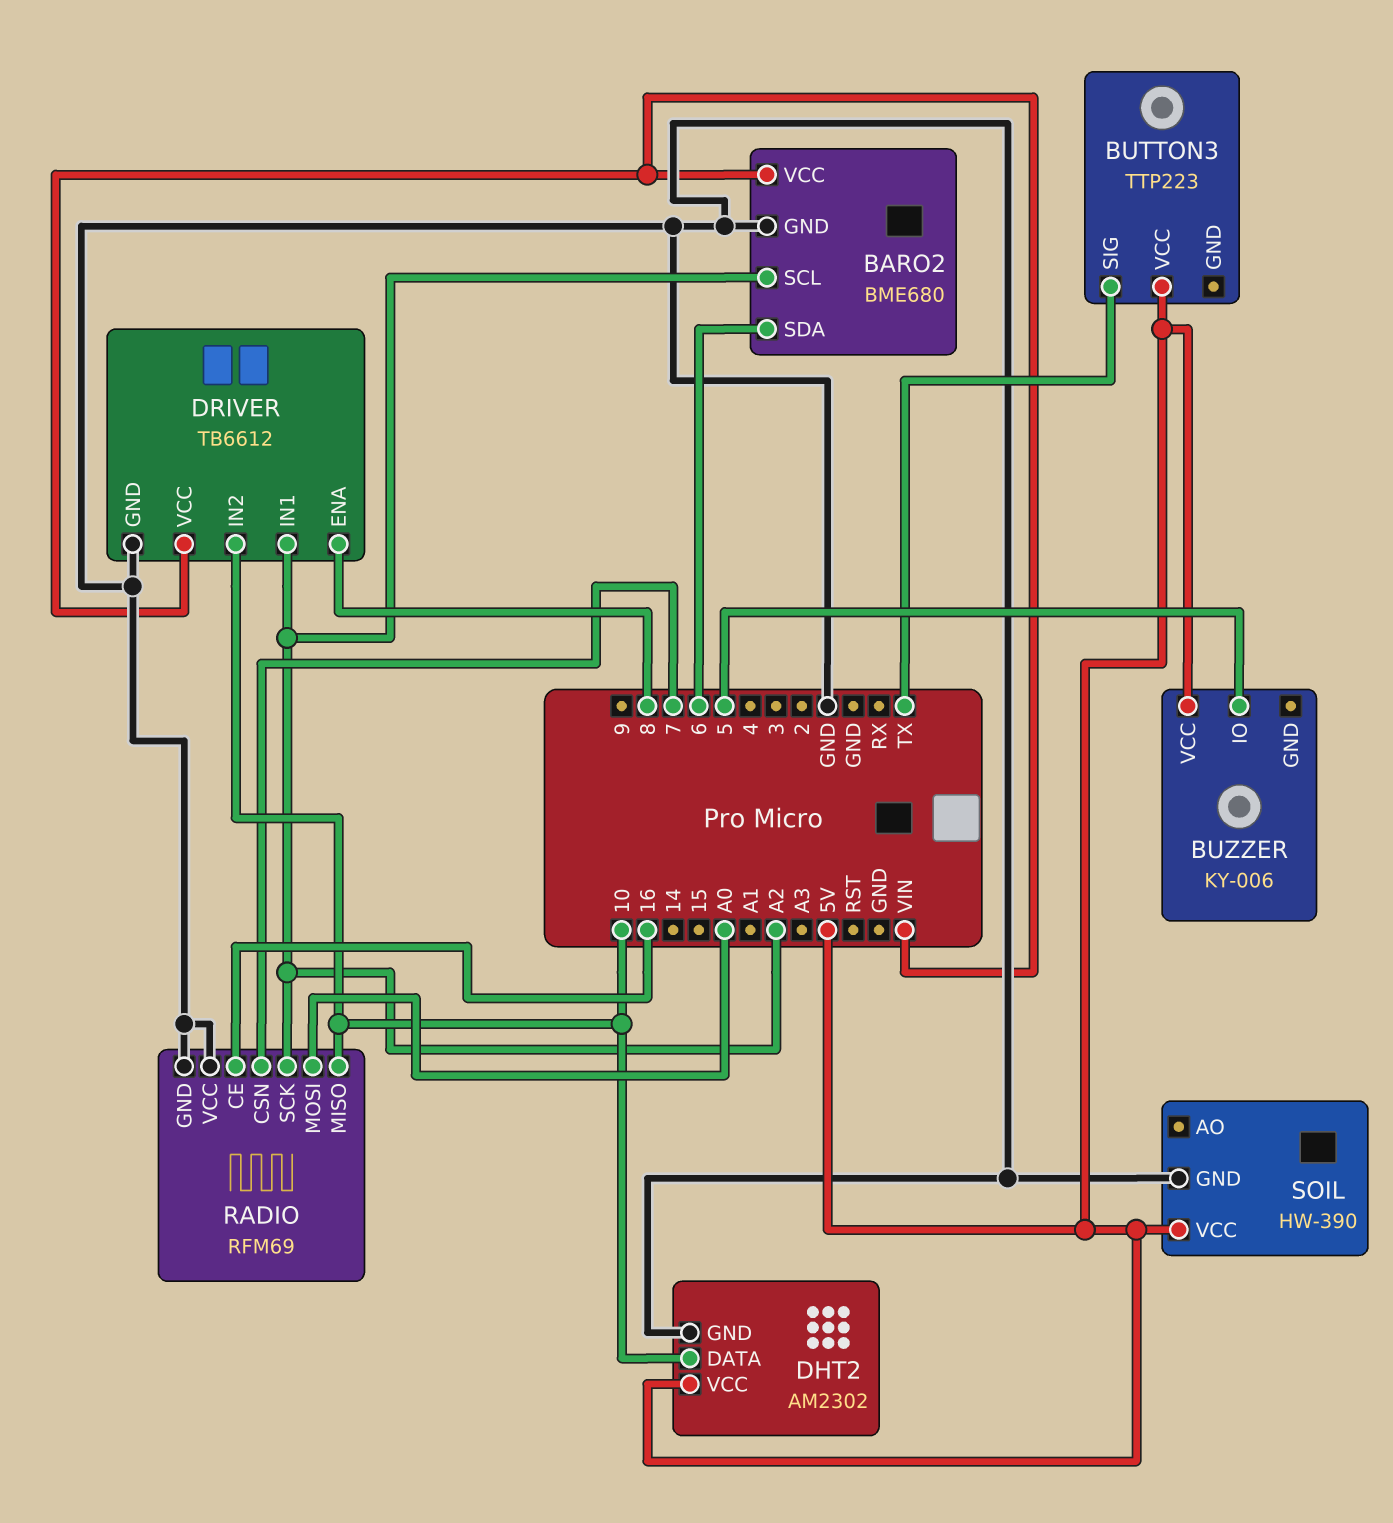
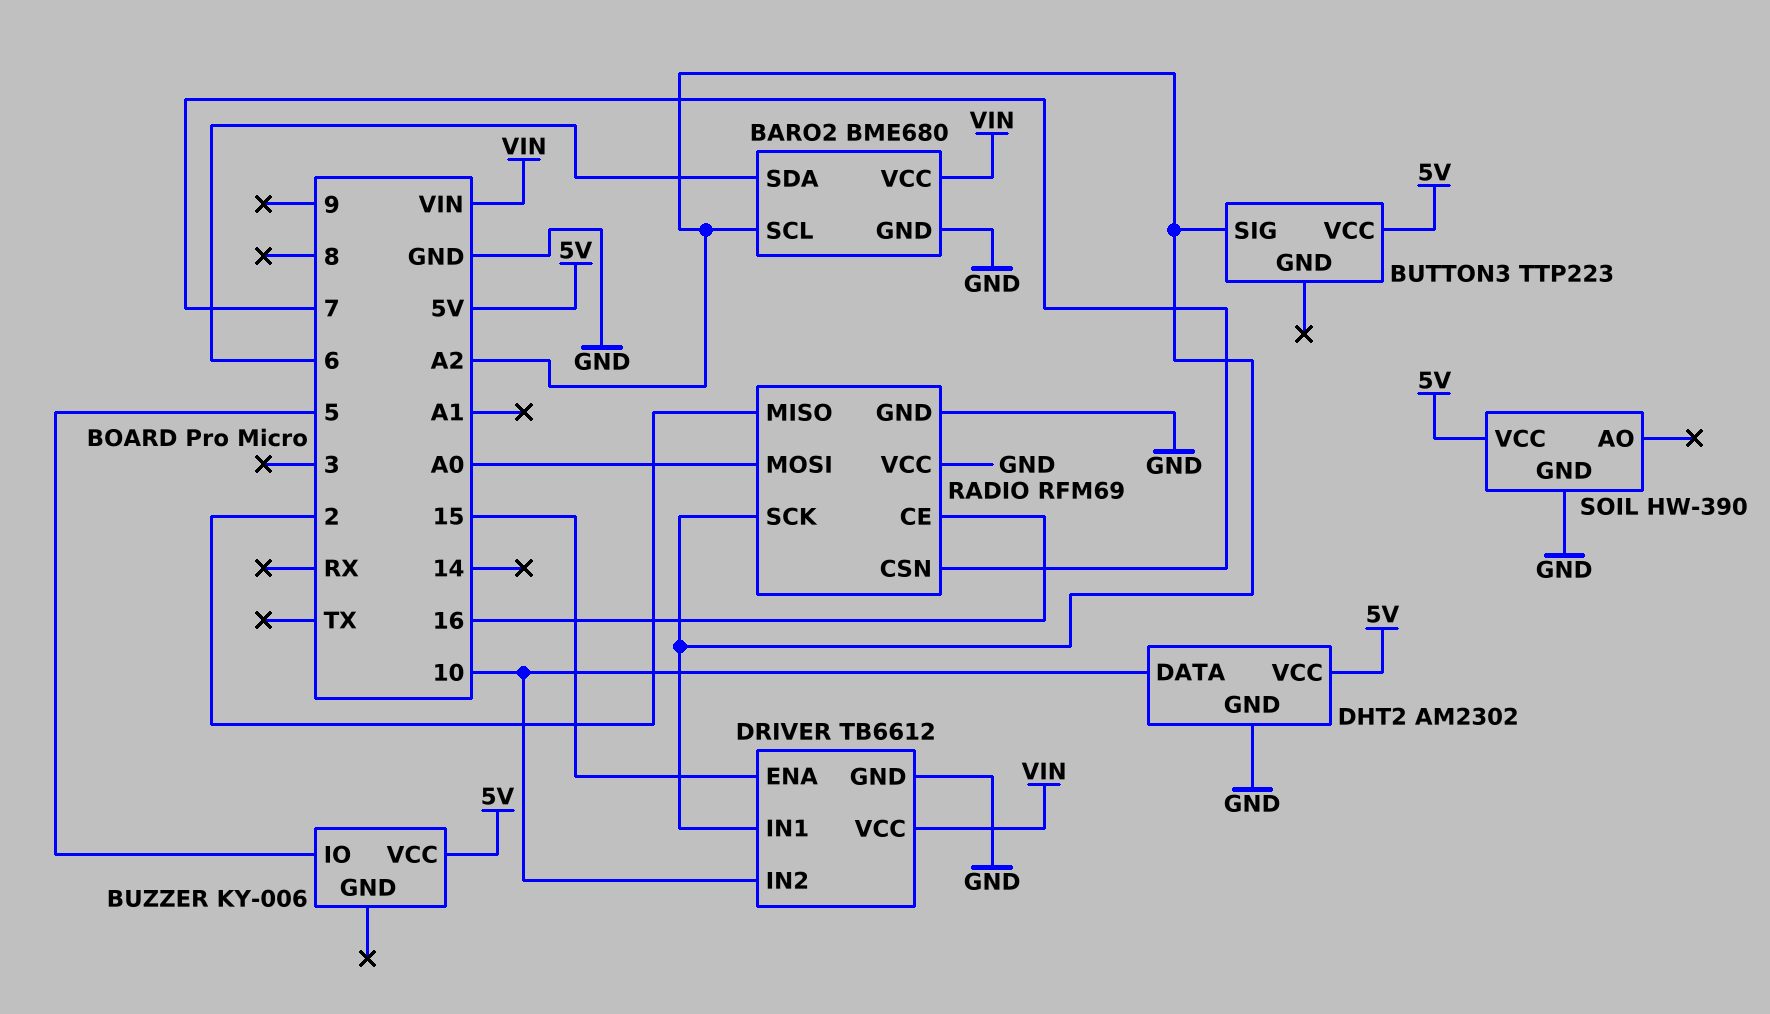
BUTTON3 pin SIG: TX -> A2
DRIVER pin ENA: 8 -> 15
RADIO pin MISO: 10 -> 2

